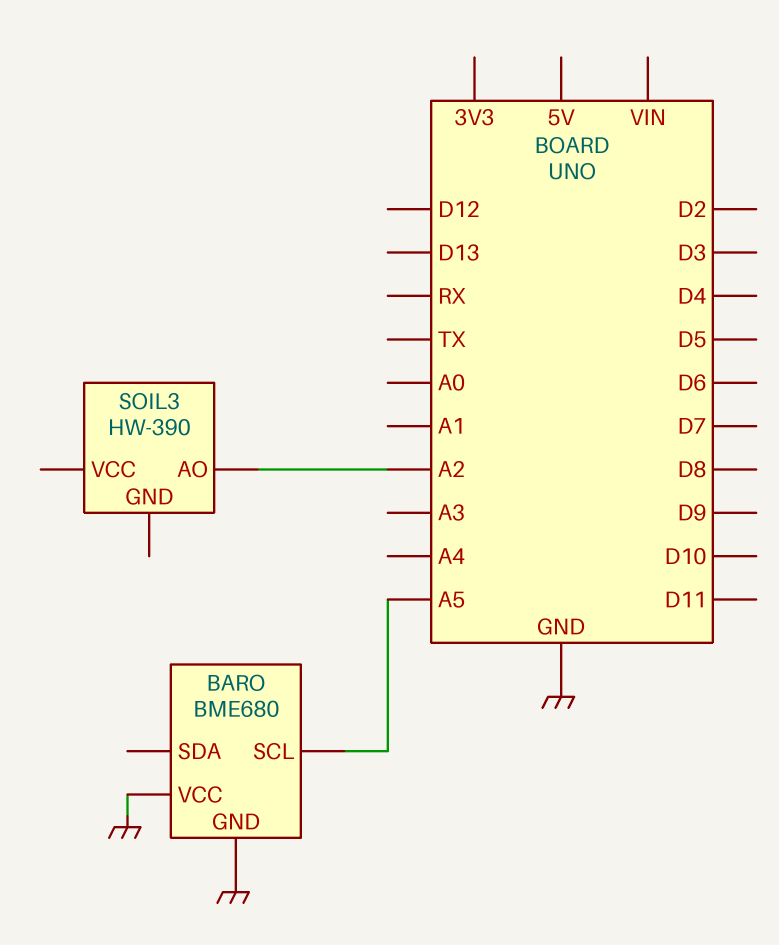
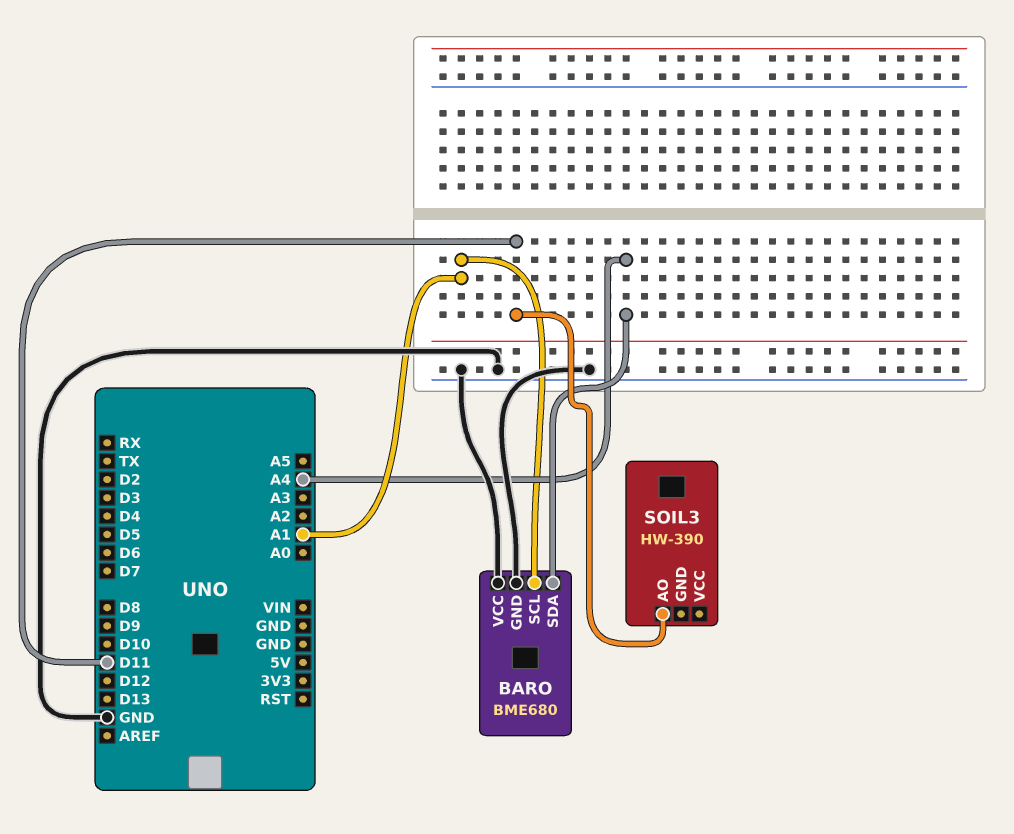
BARO pin SCL: A5 -> A1
BARO pin SDA: none -> A4
SOIL3 pin AO: A2 -> D11

